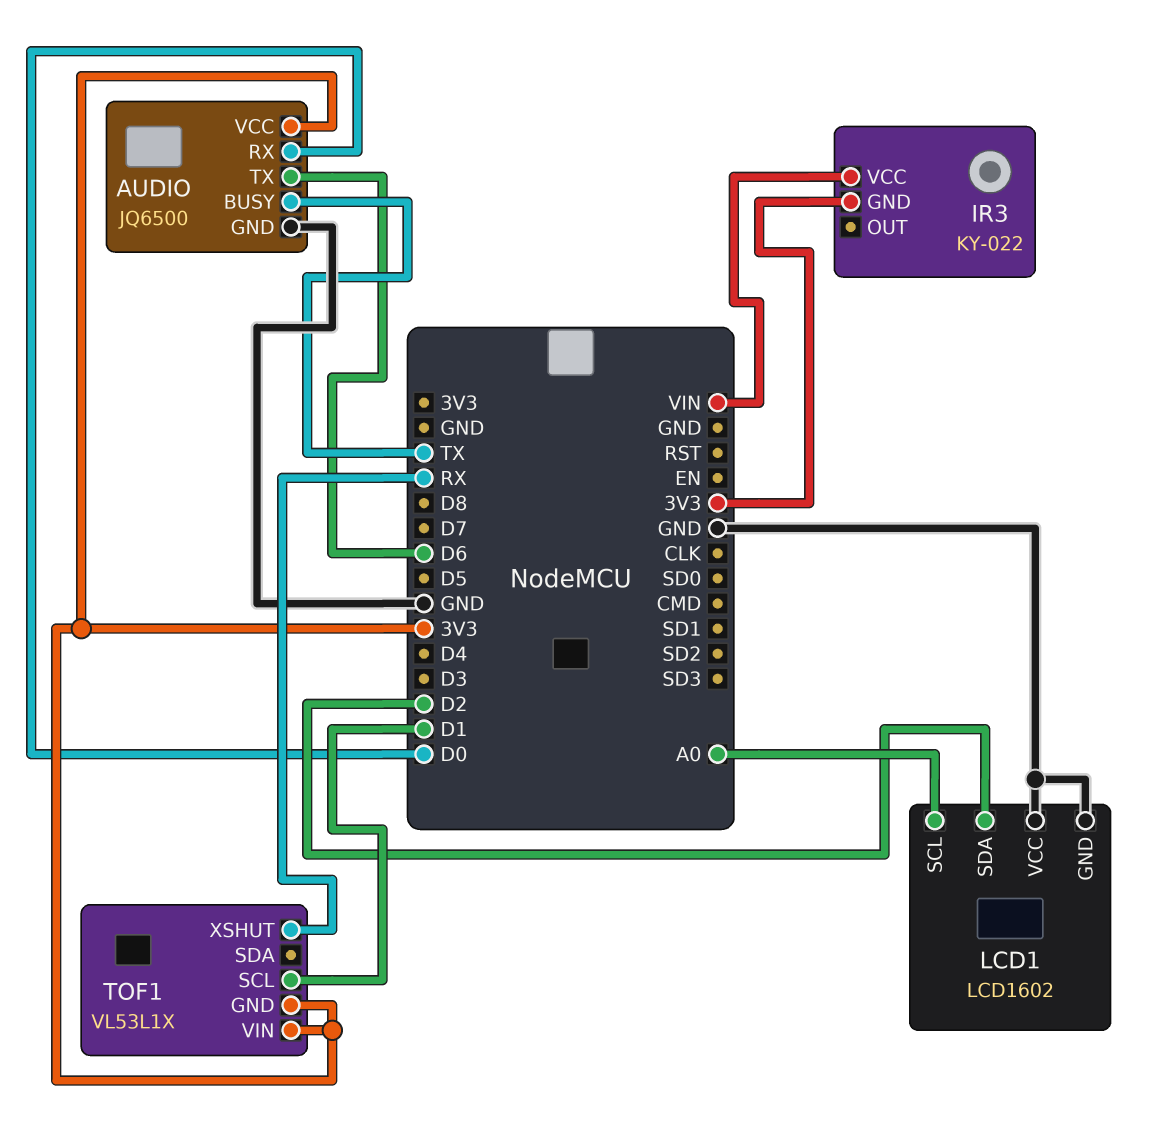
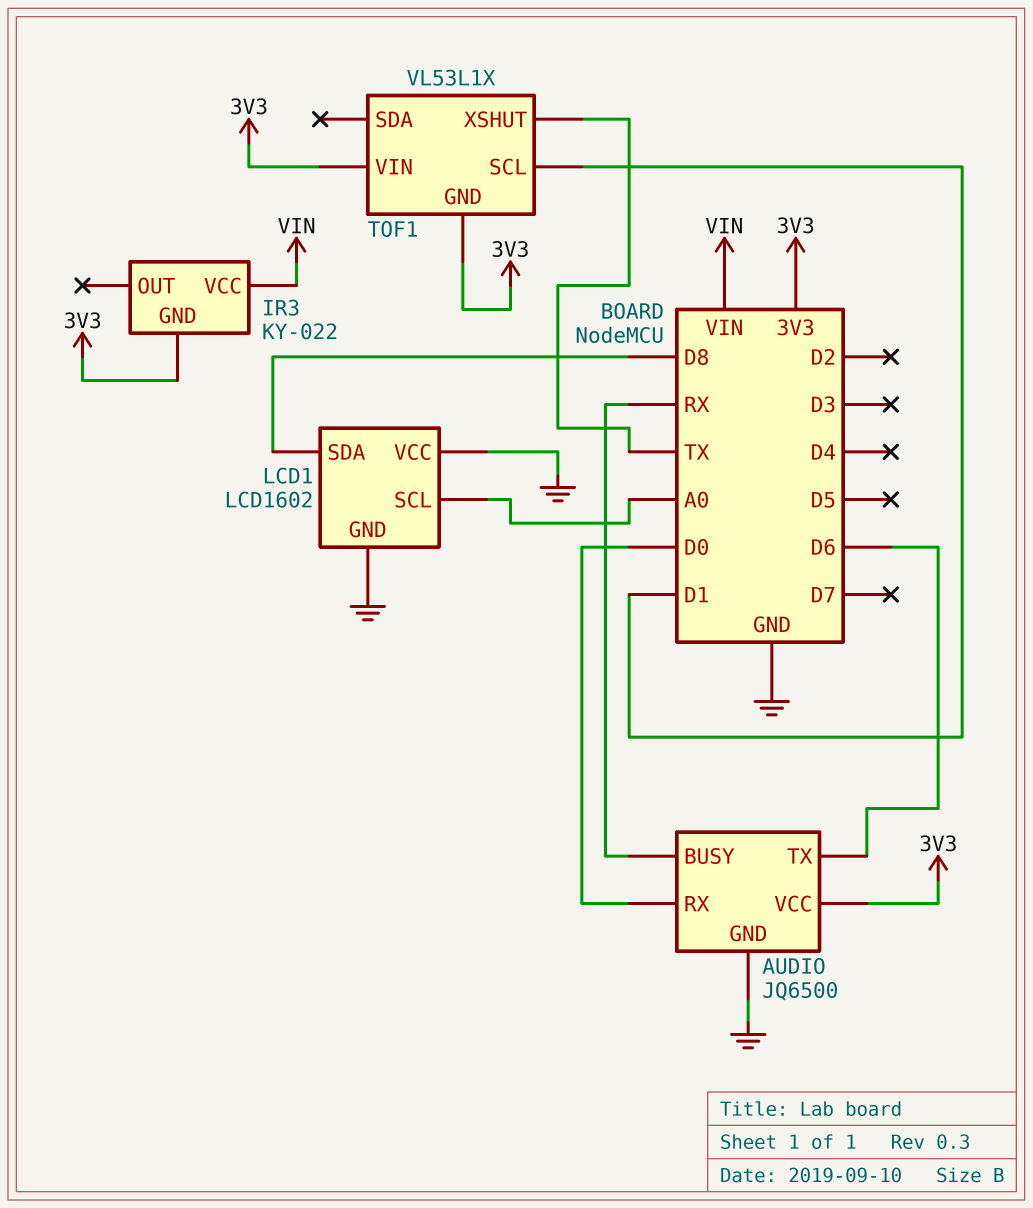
AUDIO pin BUSY: TX -> RX
LCD1 pin SDA: D2 -> D8
TOF1 pin XSHUT: RX -> TX

